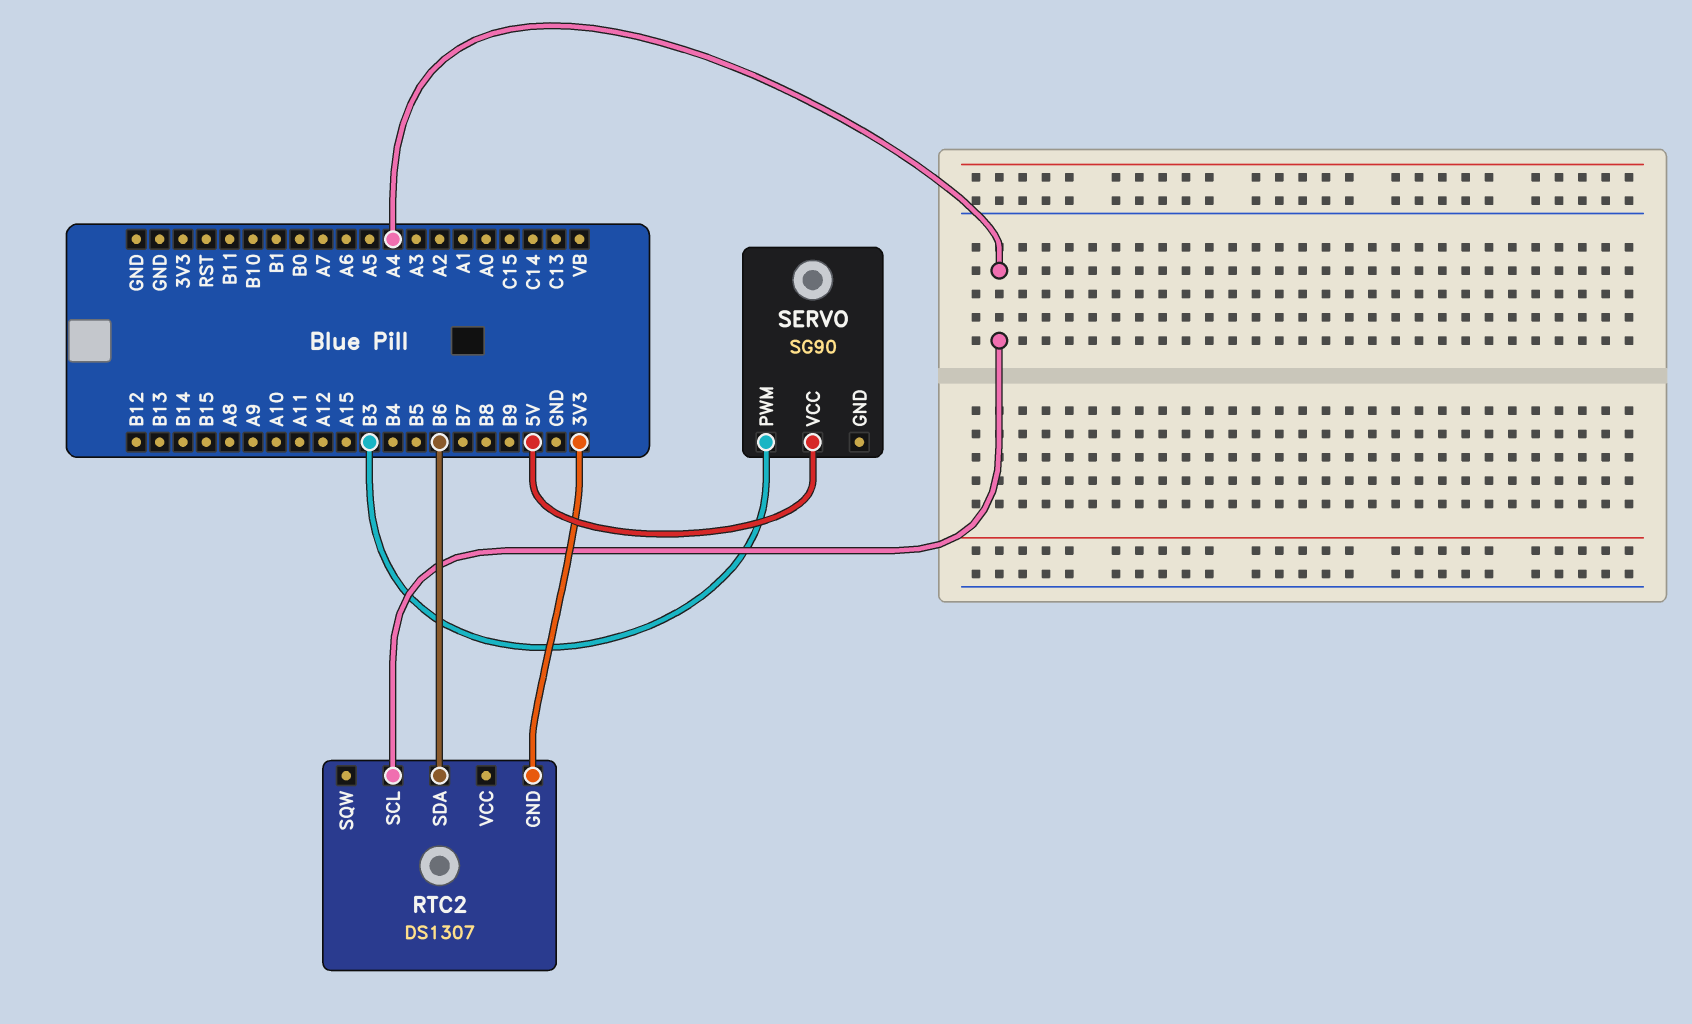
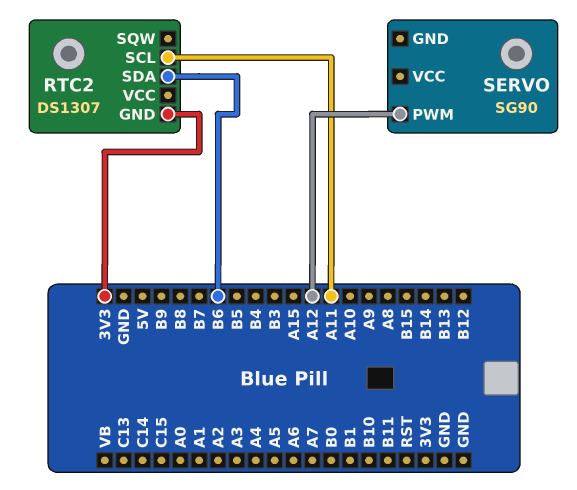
RTC2 pin SCL: A4 -> A11
SERVO pin PWM: B3 -> A12
SERVO pin VCC: 5V -> none

